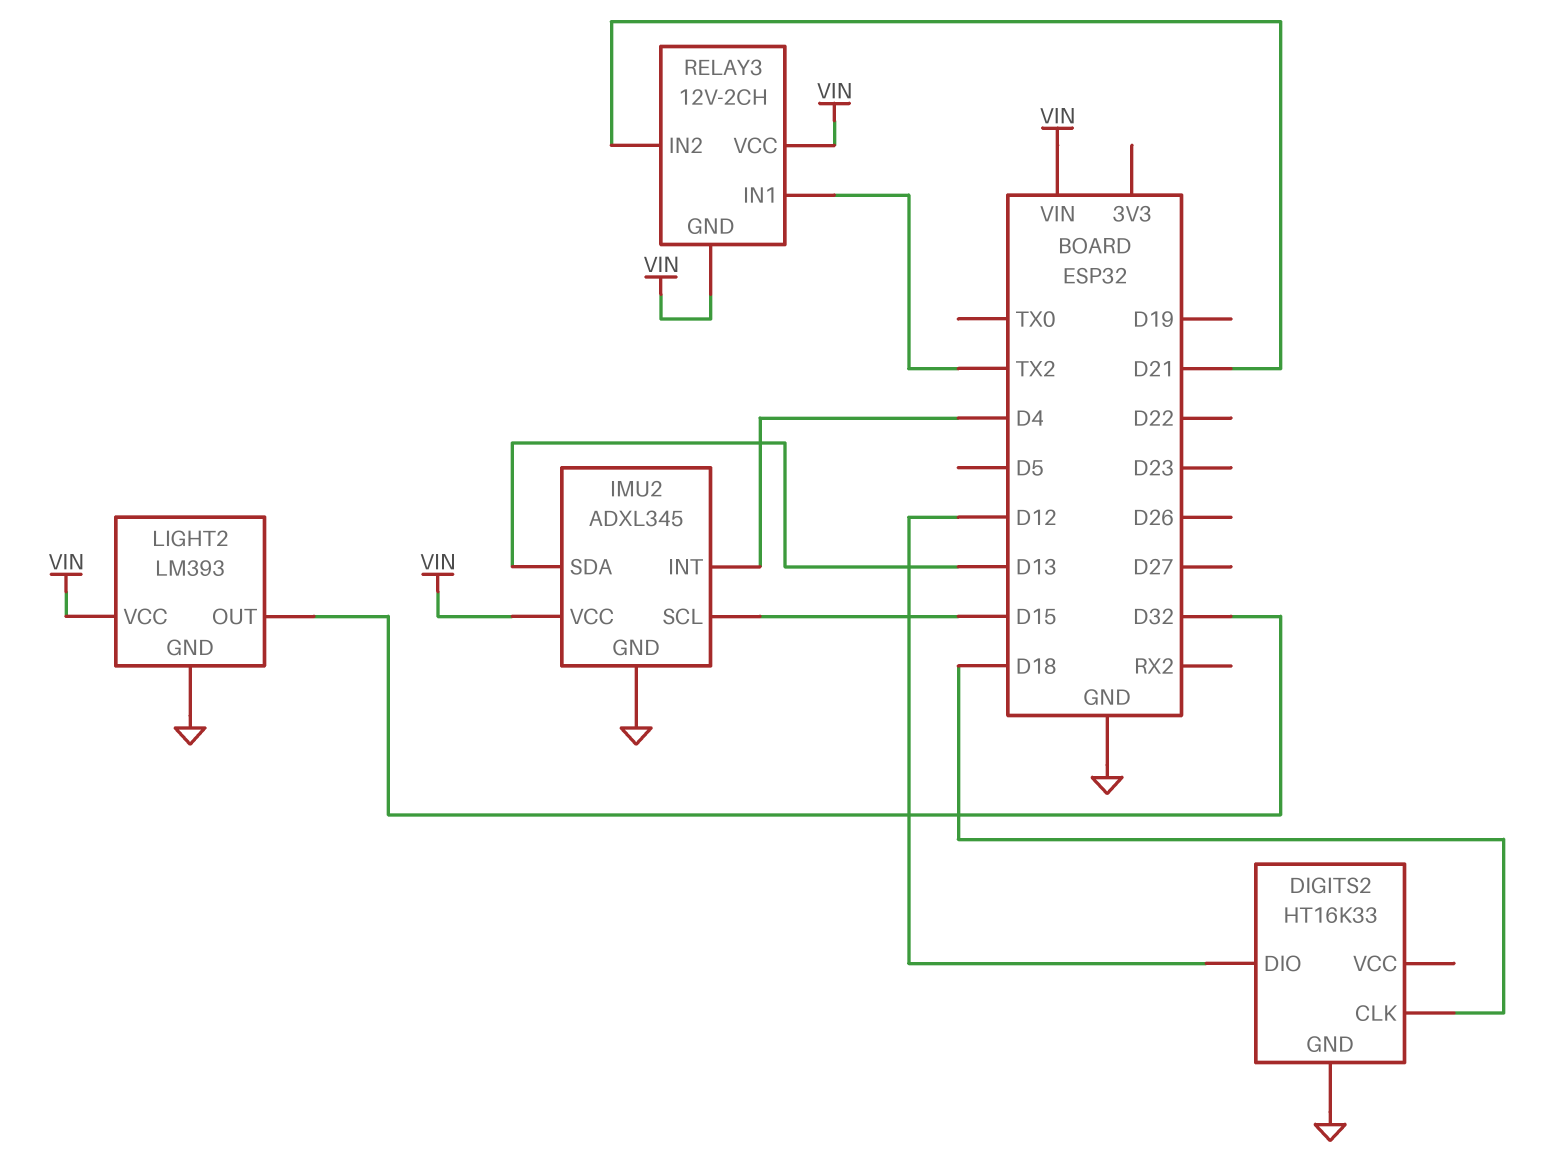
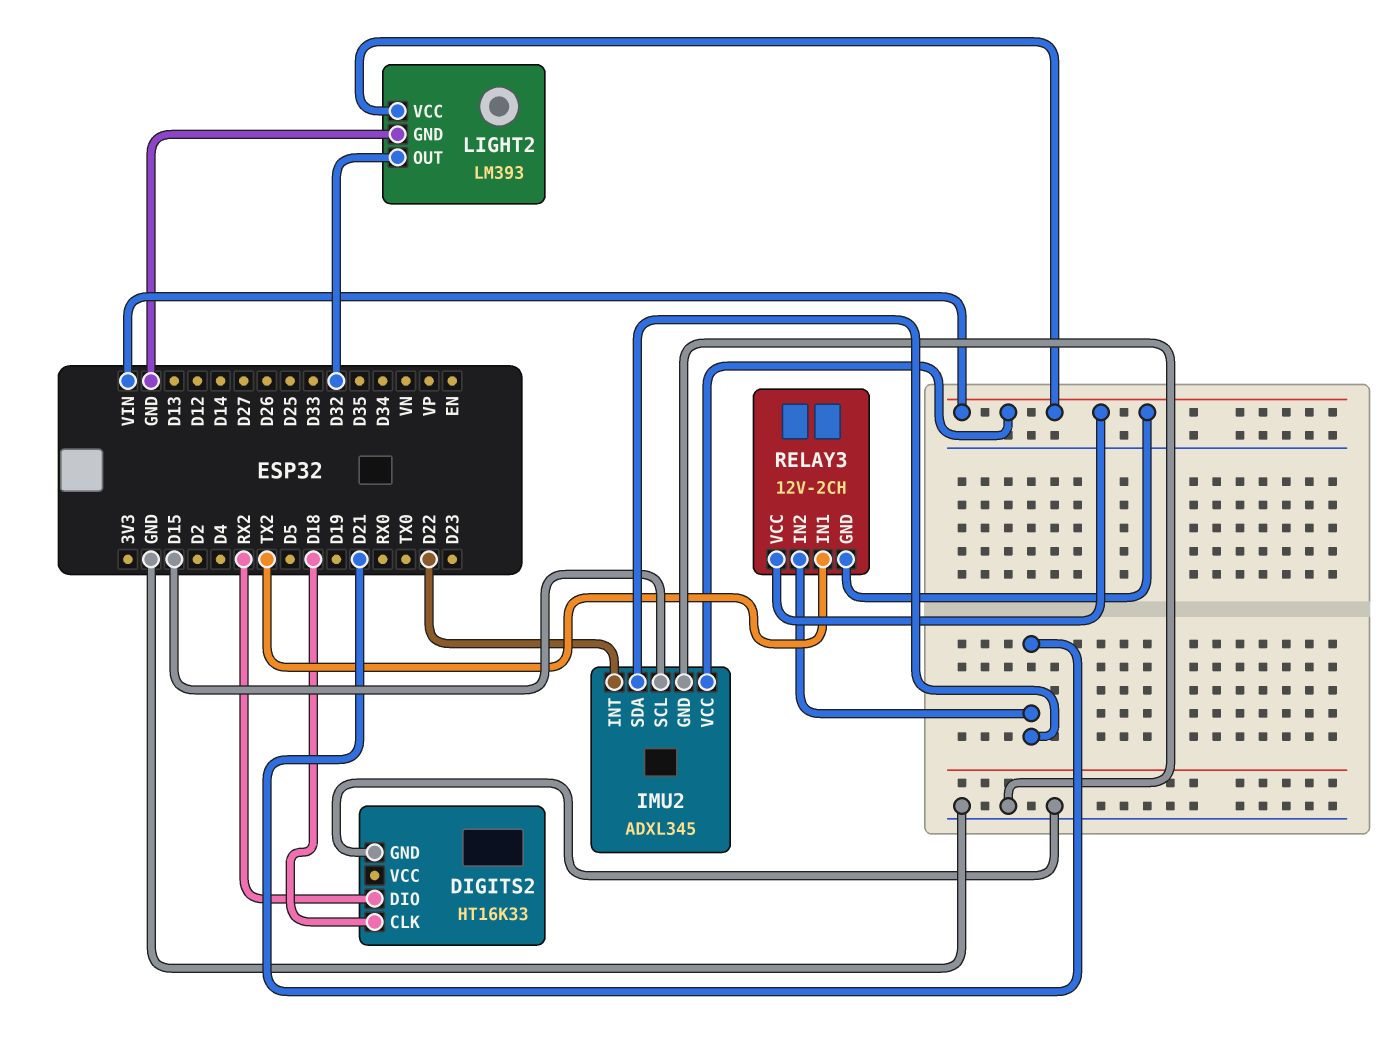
DIGITS2 pin DIO: D12 -> RX2
IMU2 pin INT: D4 -> D22
IMU2 pin SDA: D13 -> D21

